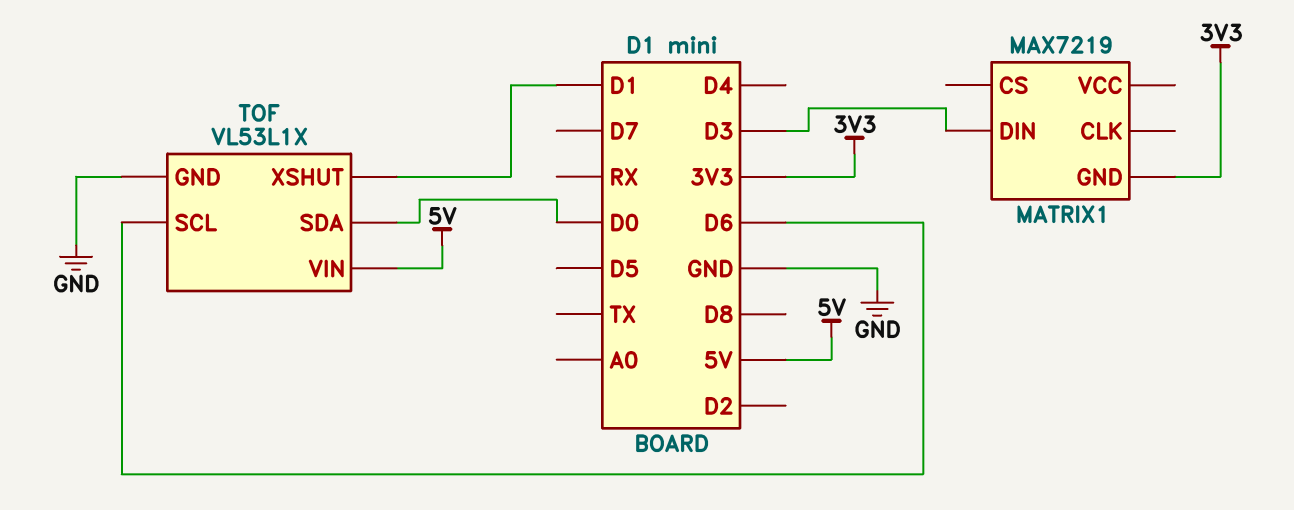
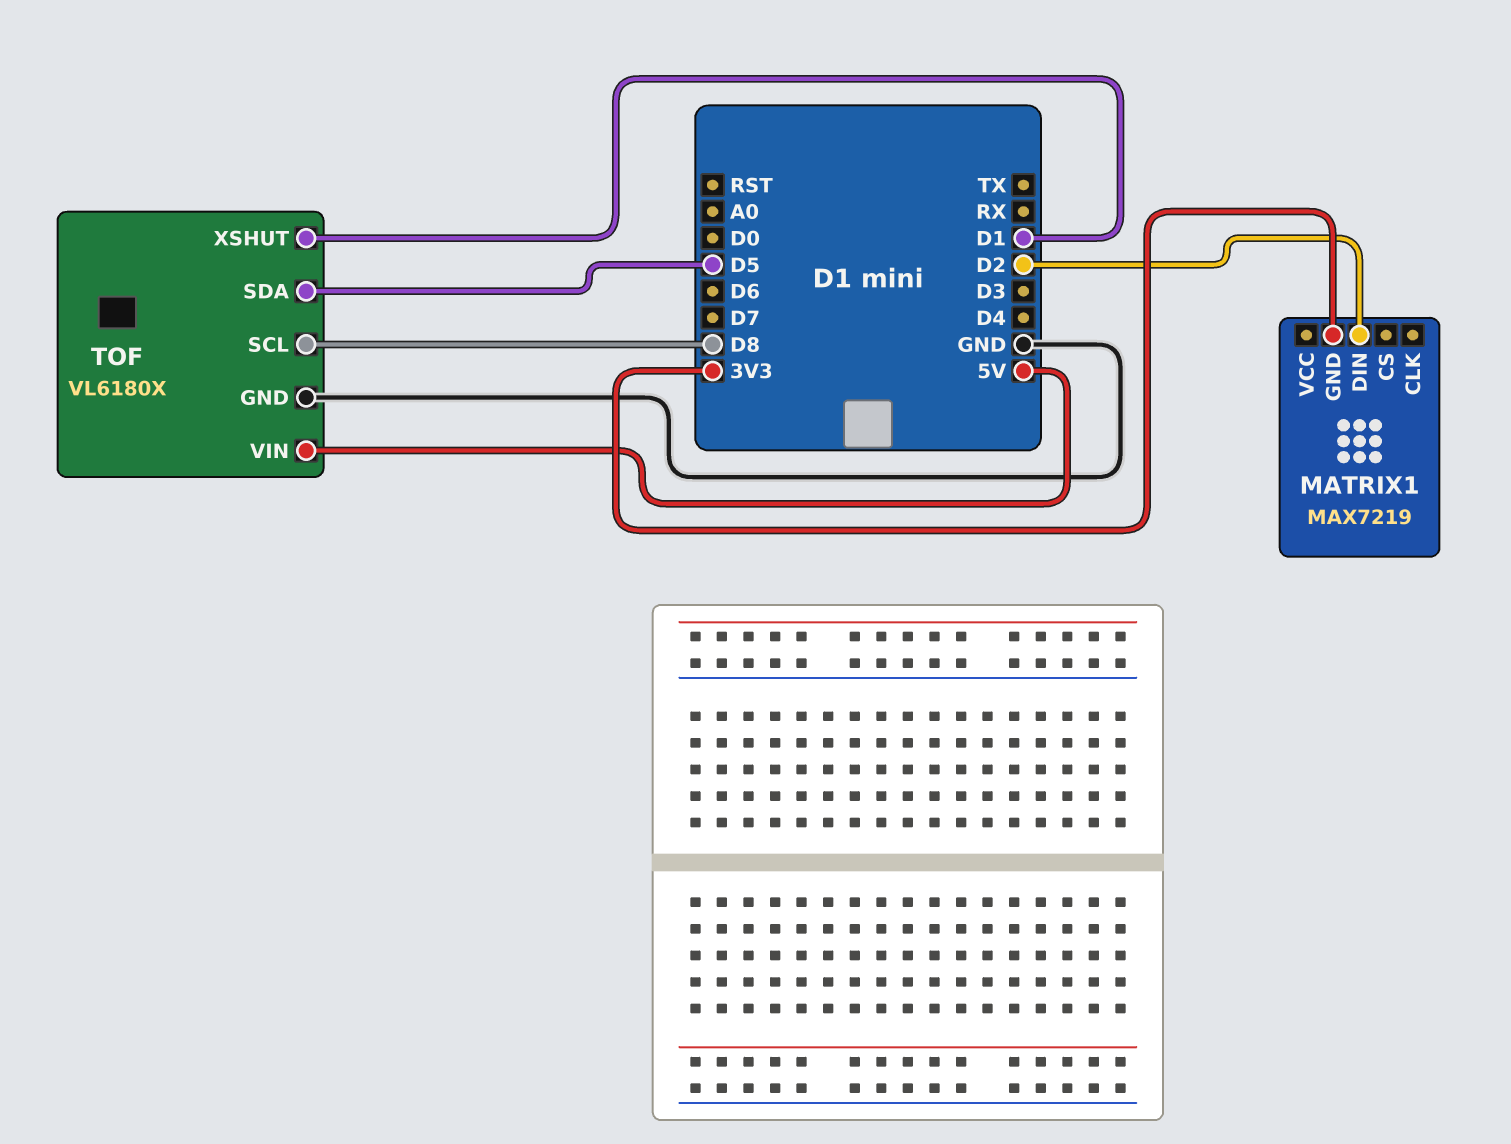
MATRIX1 pin DIN: D3 -> D2
TOF: VL53L1X -> VL6180X
TOF pin SCL: D6 -> D8
TOF pin SDA: D0 -> D5

